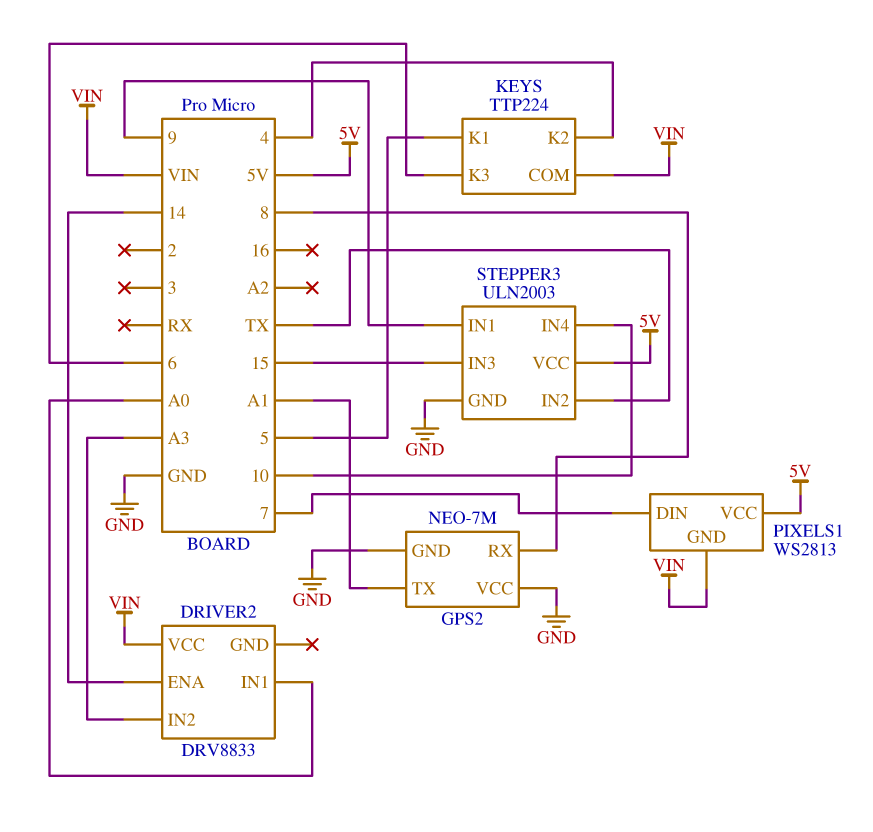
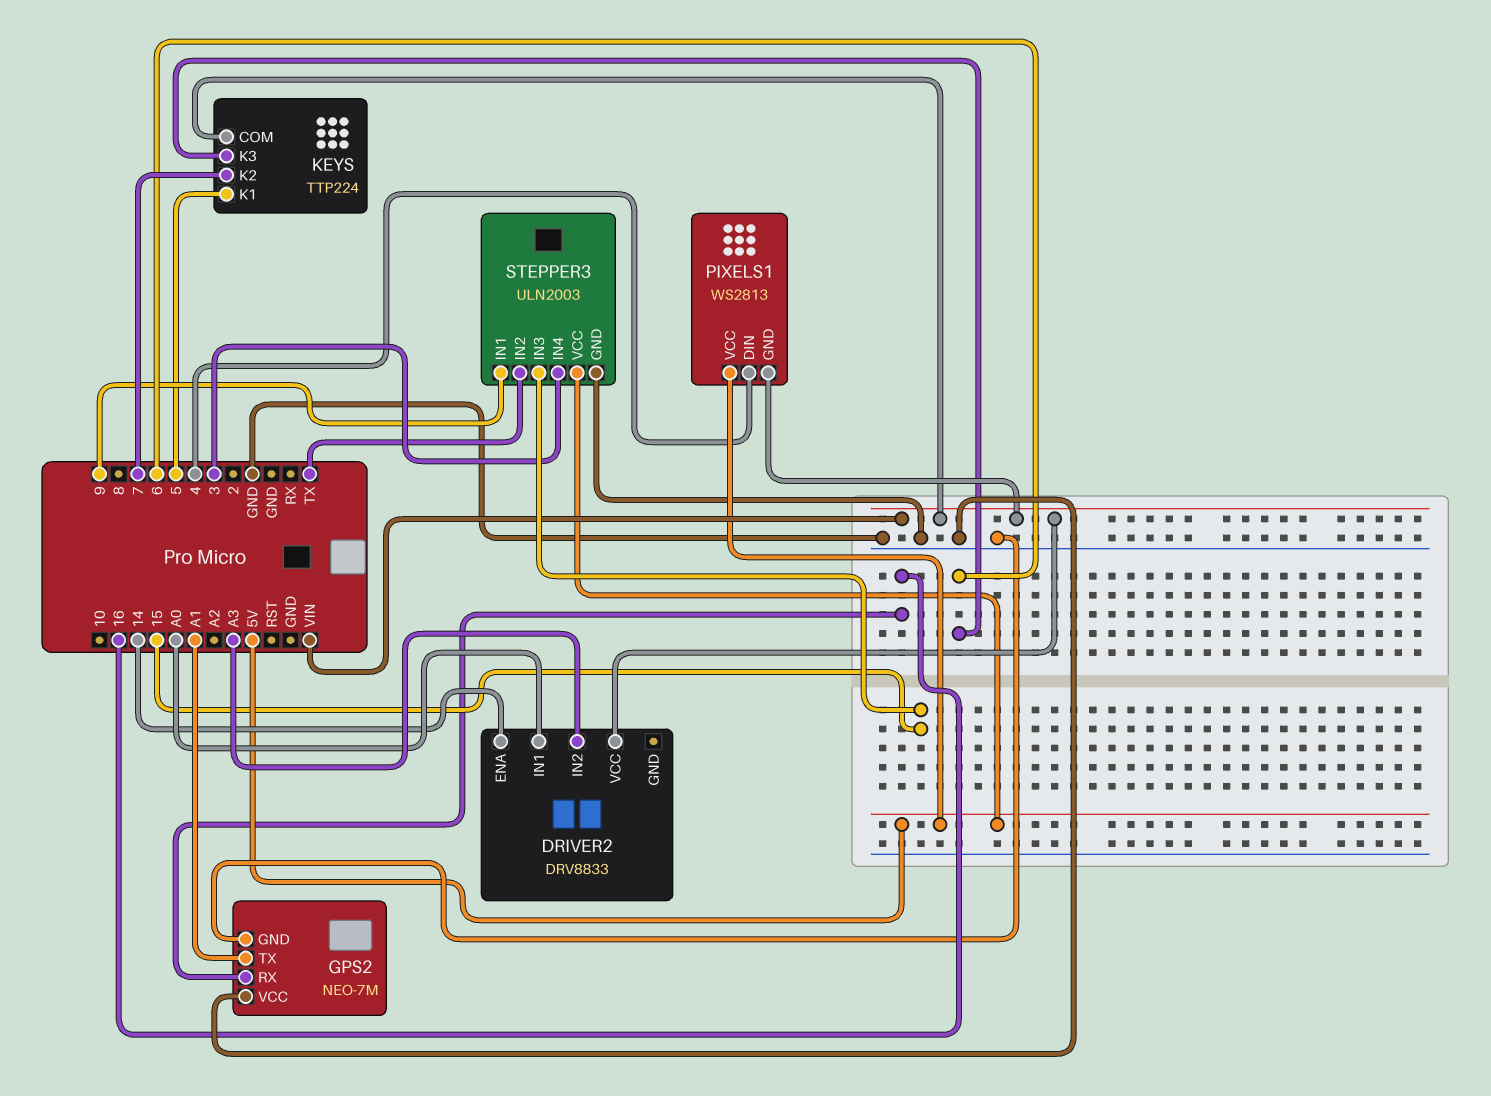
GPS2 pin RX: 8 -> 16
KEYS pin K2: 4 -> 7
PIXELS1 pin DIN: 7 -> 4
STEPPER3 pin IN4: 10 -> 3

